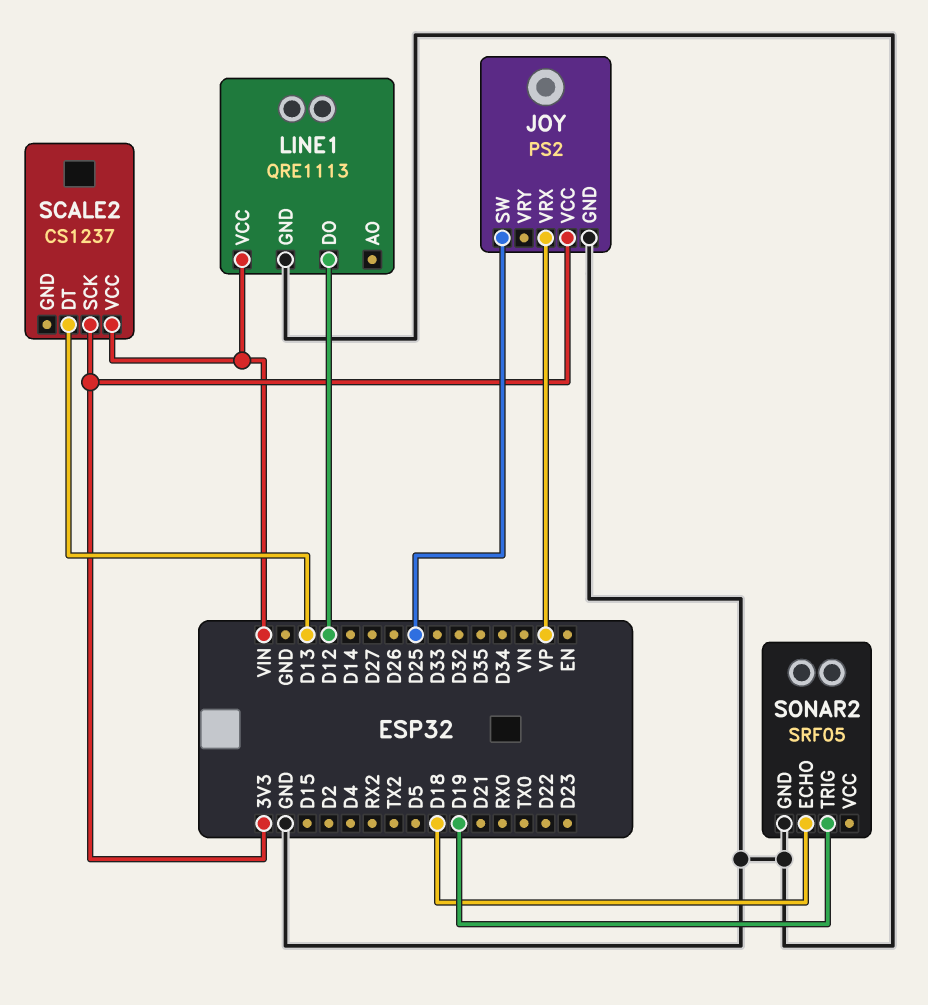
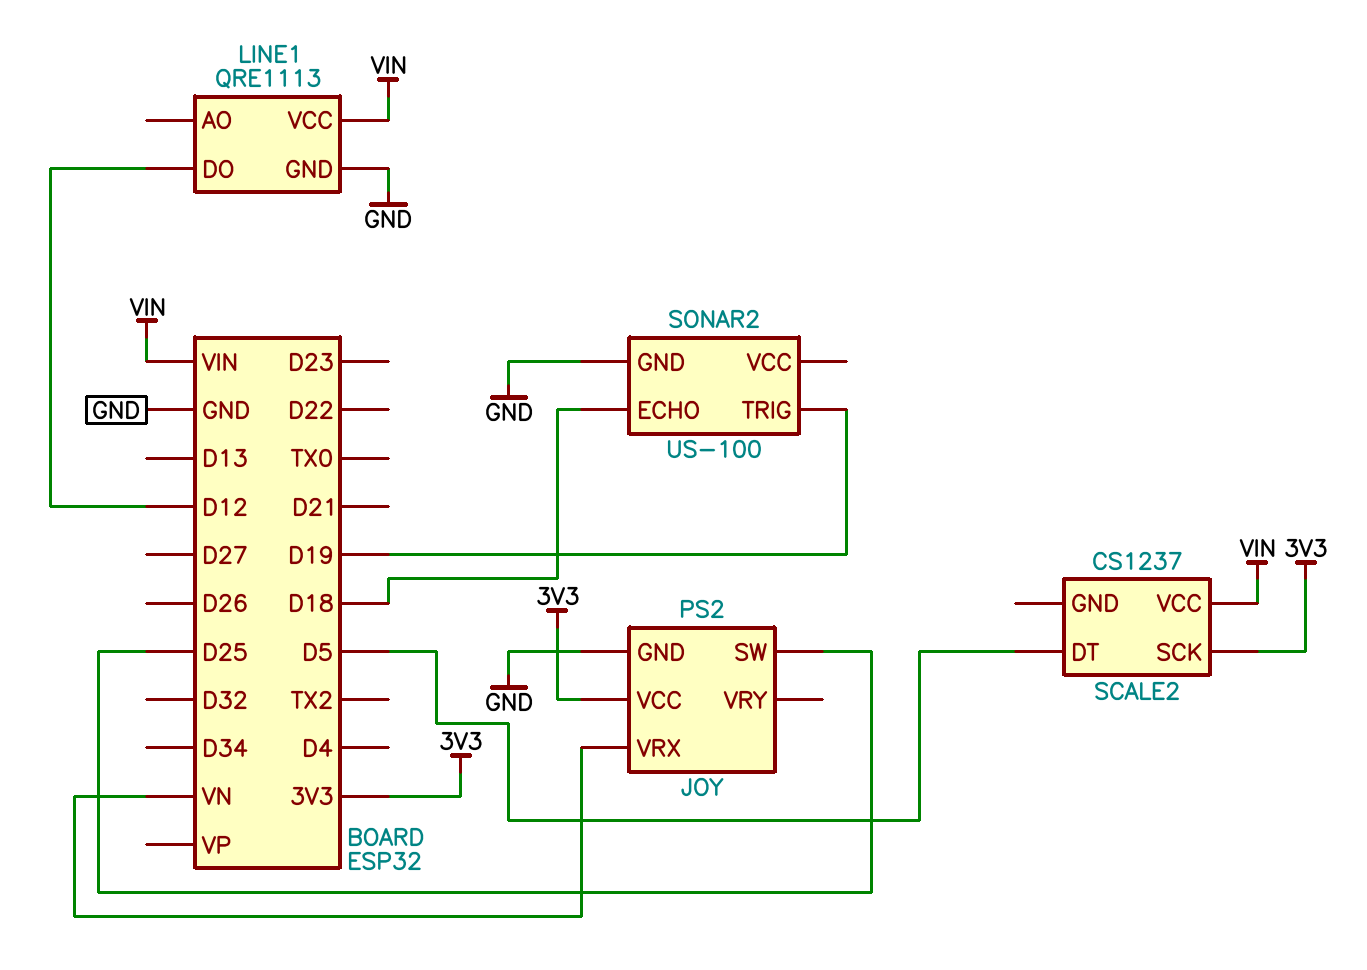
JOY pin VRX: VP -> VN
SCALE2 pin DT: D13 -> D5
SONAR2: SRF05 -> US-100

